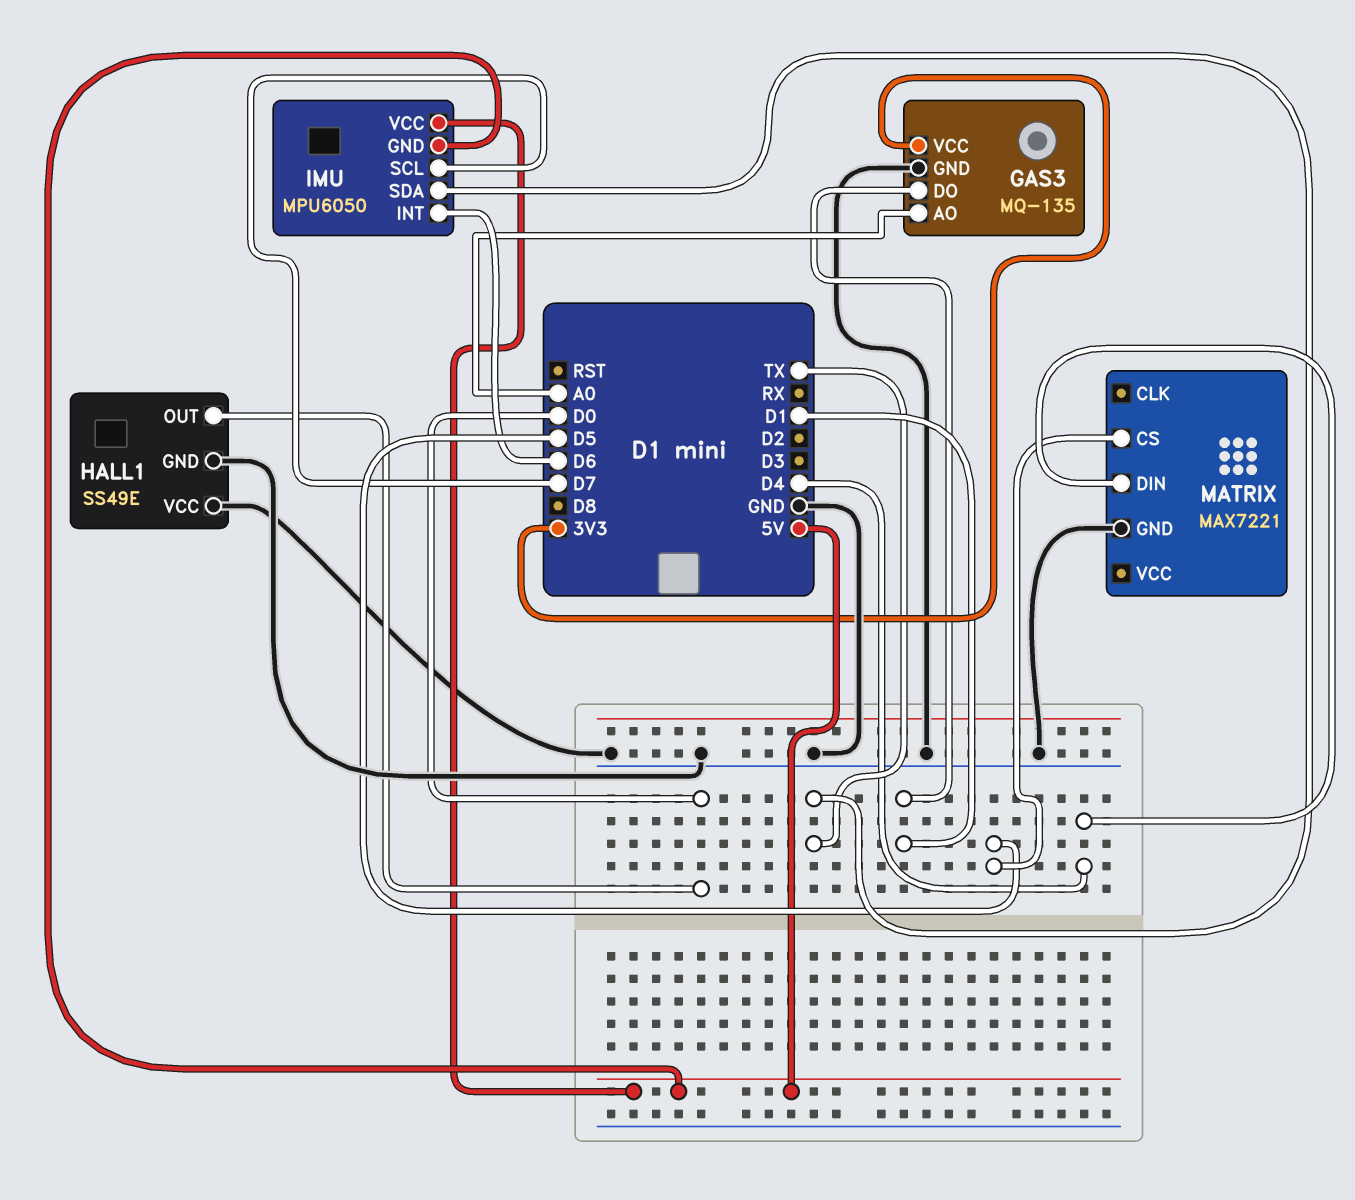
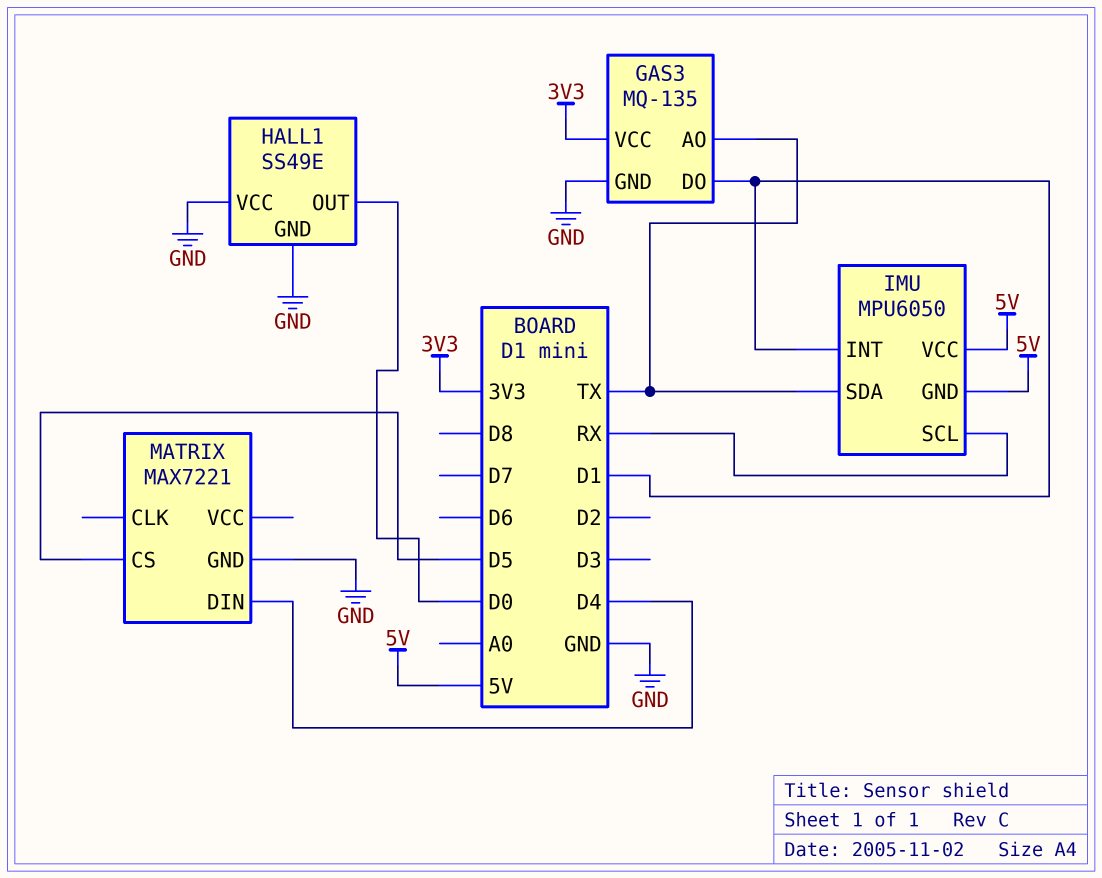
GAS3 pin AO: A0 -> TX
IMU pin INT: D6 -> D1
IMU pin SCL: D7 -> RX

